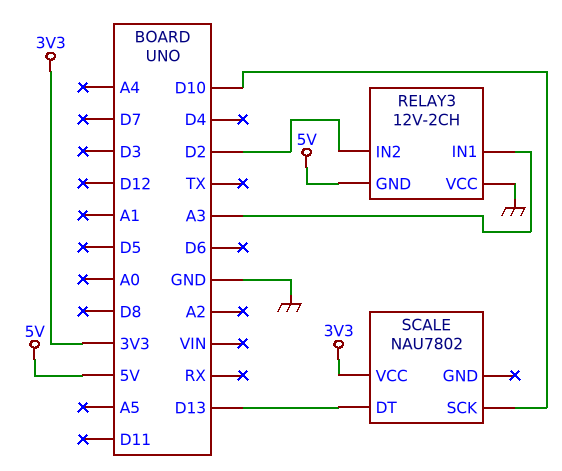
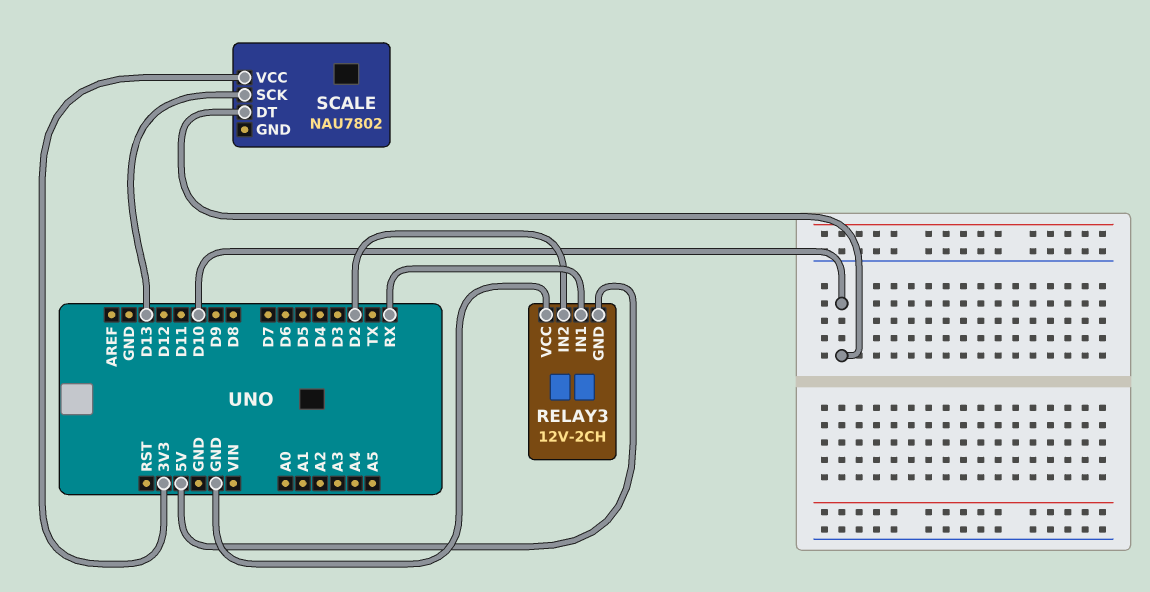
RELAY3 pin IN1: A3 -> RX
SCALE pin DT: D13 -> D10
SCALE pin SCK: D10 -> D13

